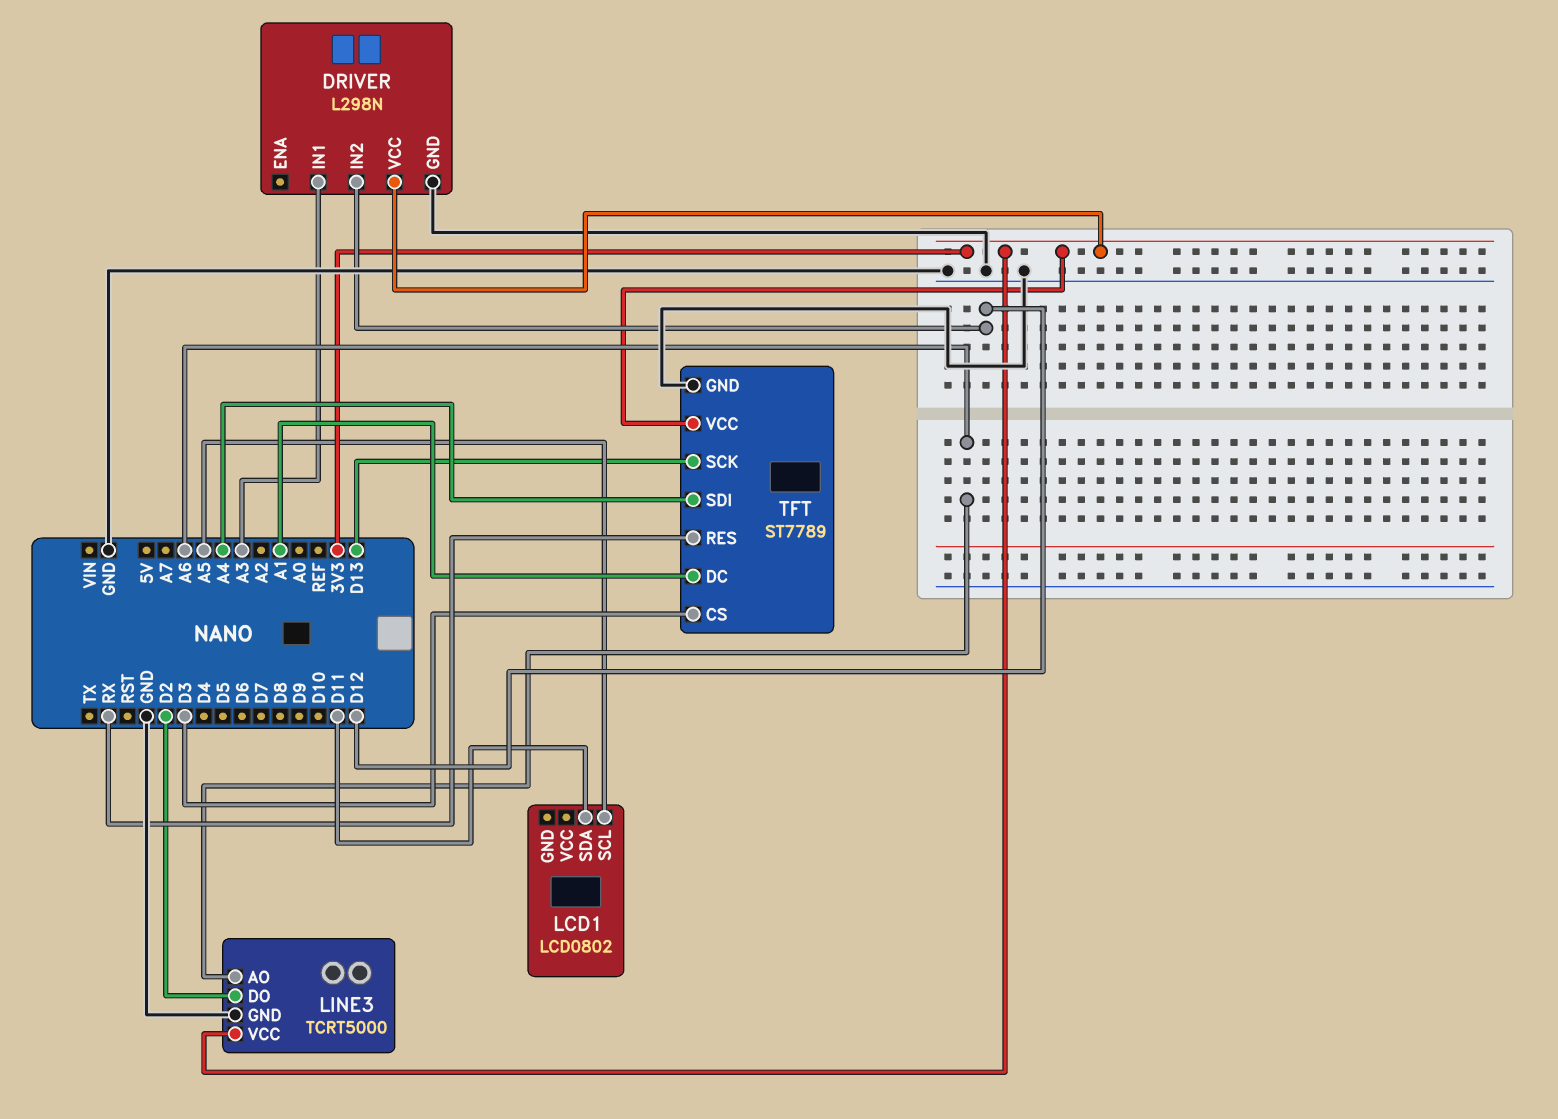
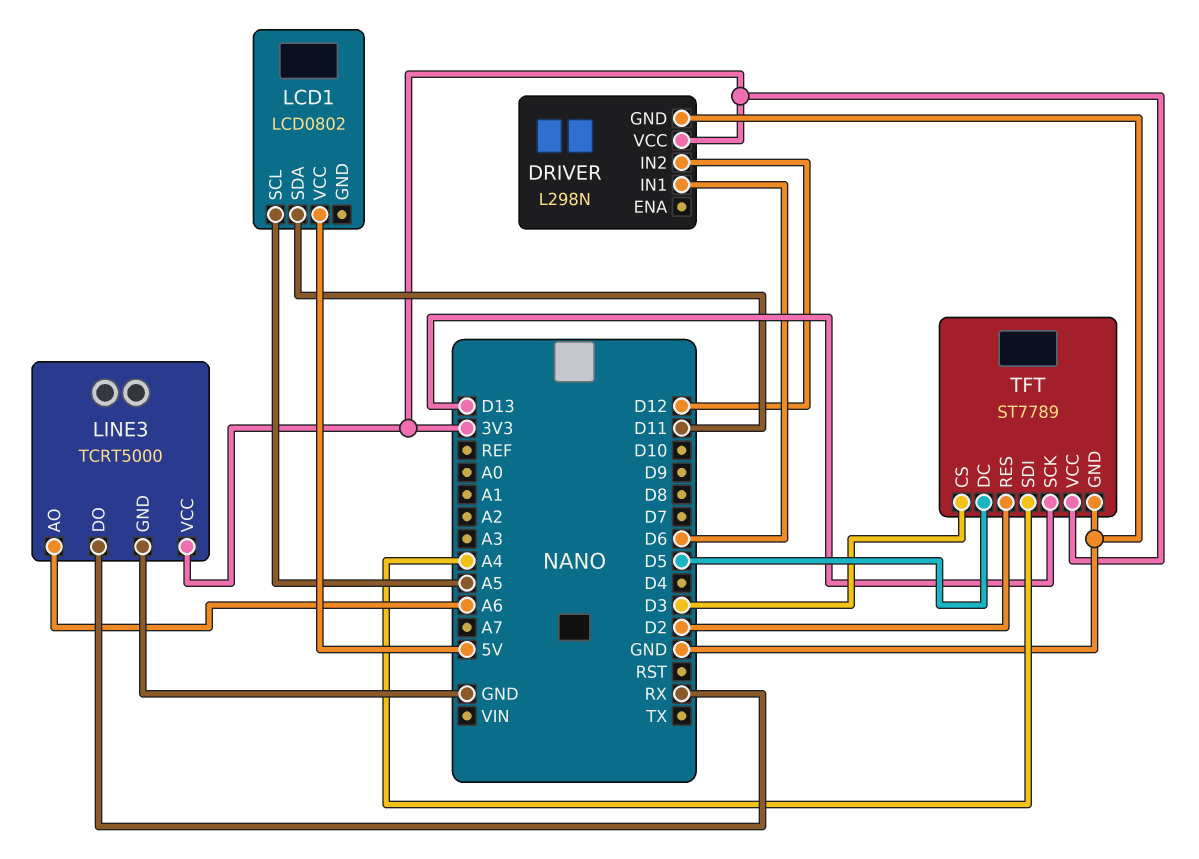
DRIVER pin IN1: A3 -> D6
LCD1 pin VCC: none -> 5V
LINE3 pin DO: D2 -> RX
TFT pin DC: A1 -> D5
TFT pin RES: RX -> D2

